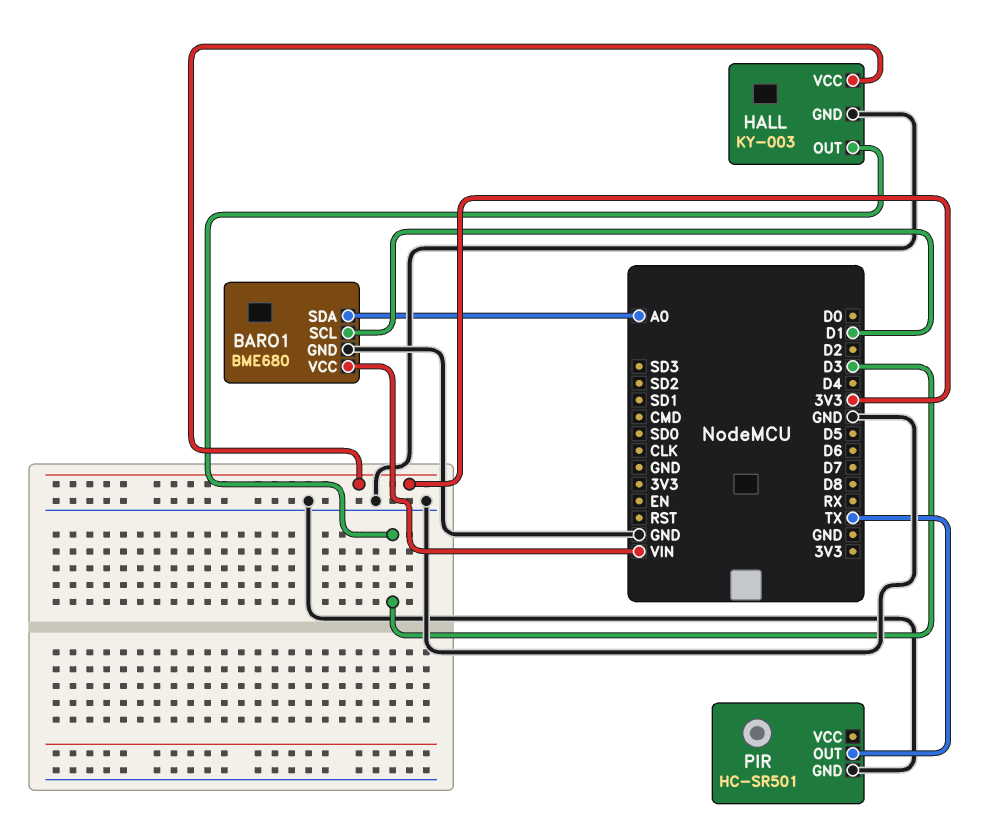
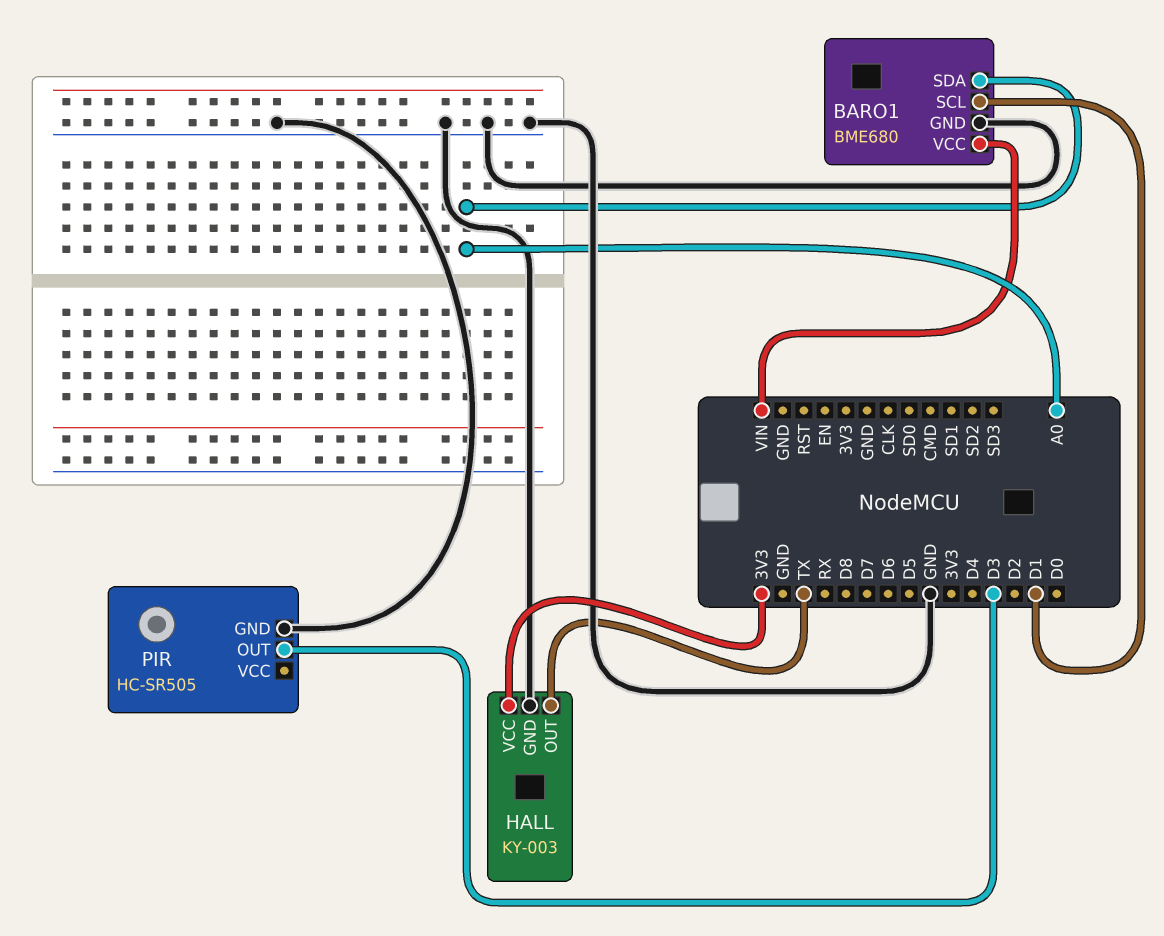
HALL pin OUT: D3 -> TX
PIR: HC-SR501 -> HC-SR505
PIR pin OUT: TX -> D3

